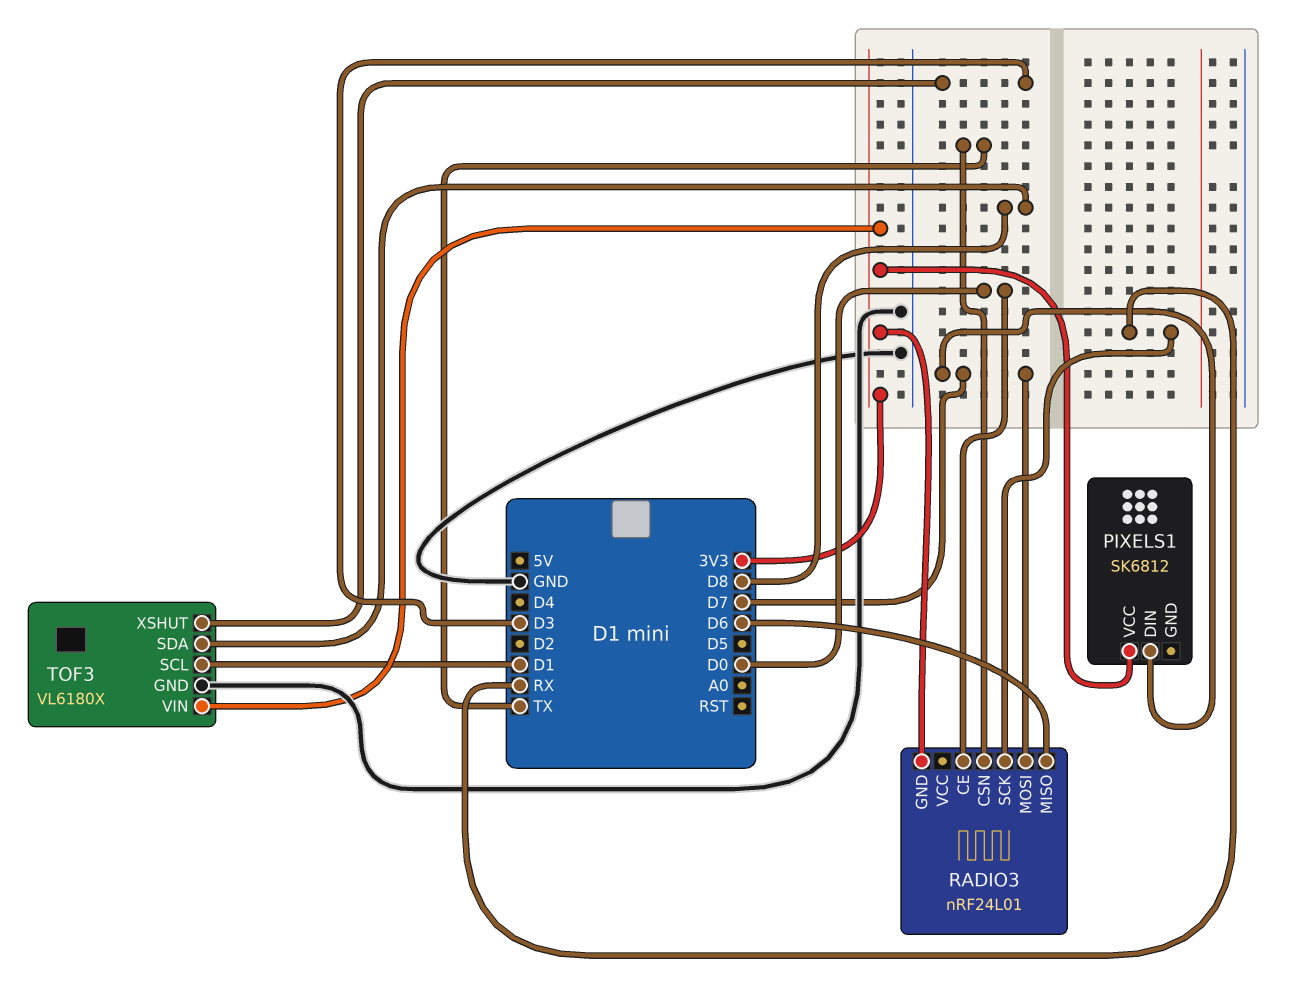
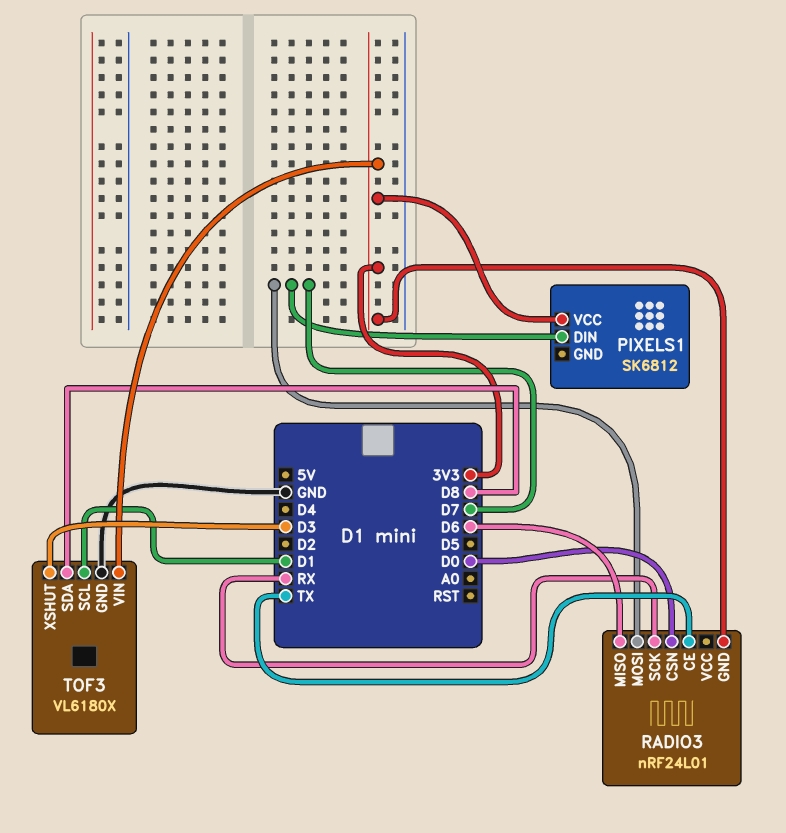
RADIO3 pin CE: D0 -> TX
RADIO3 pin CSN: TX -> D0

